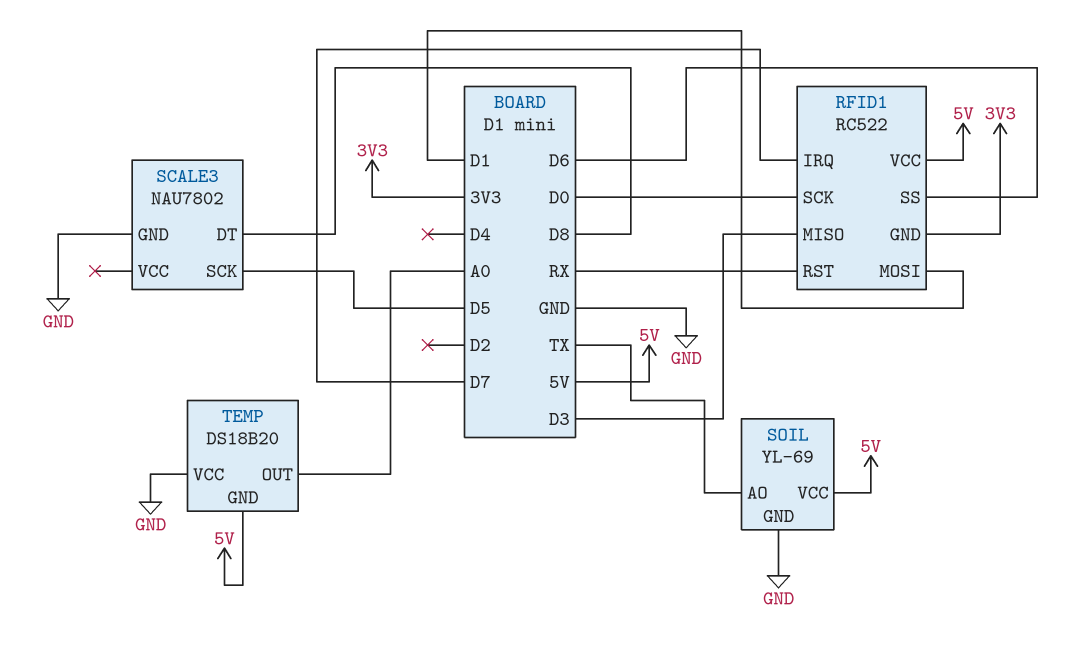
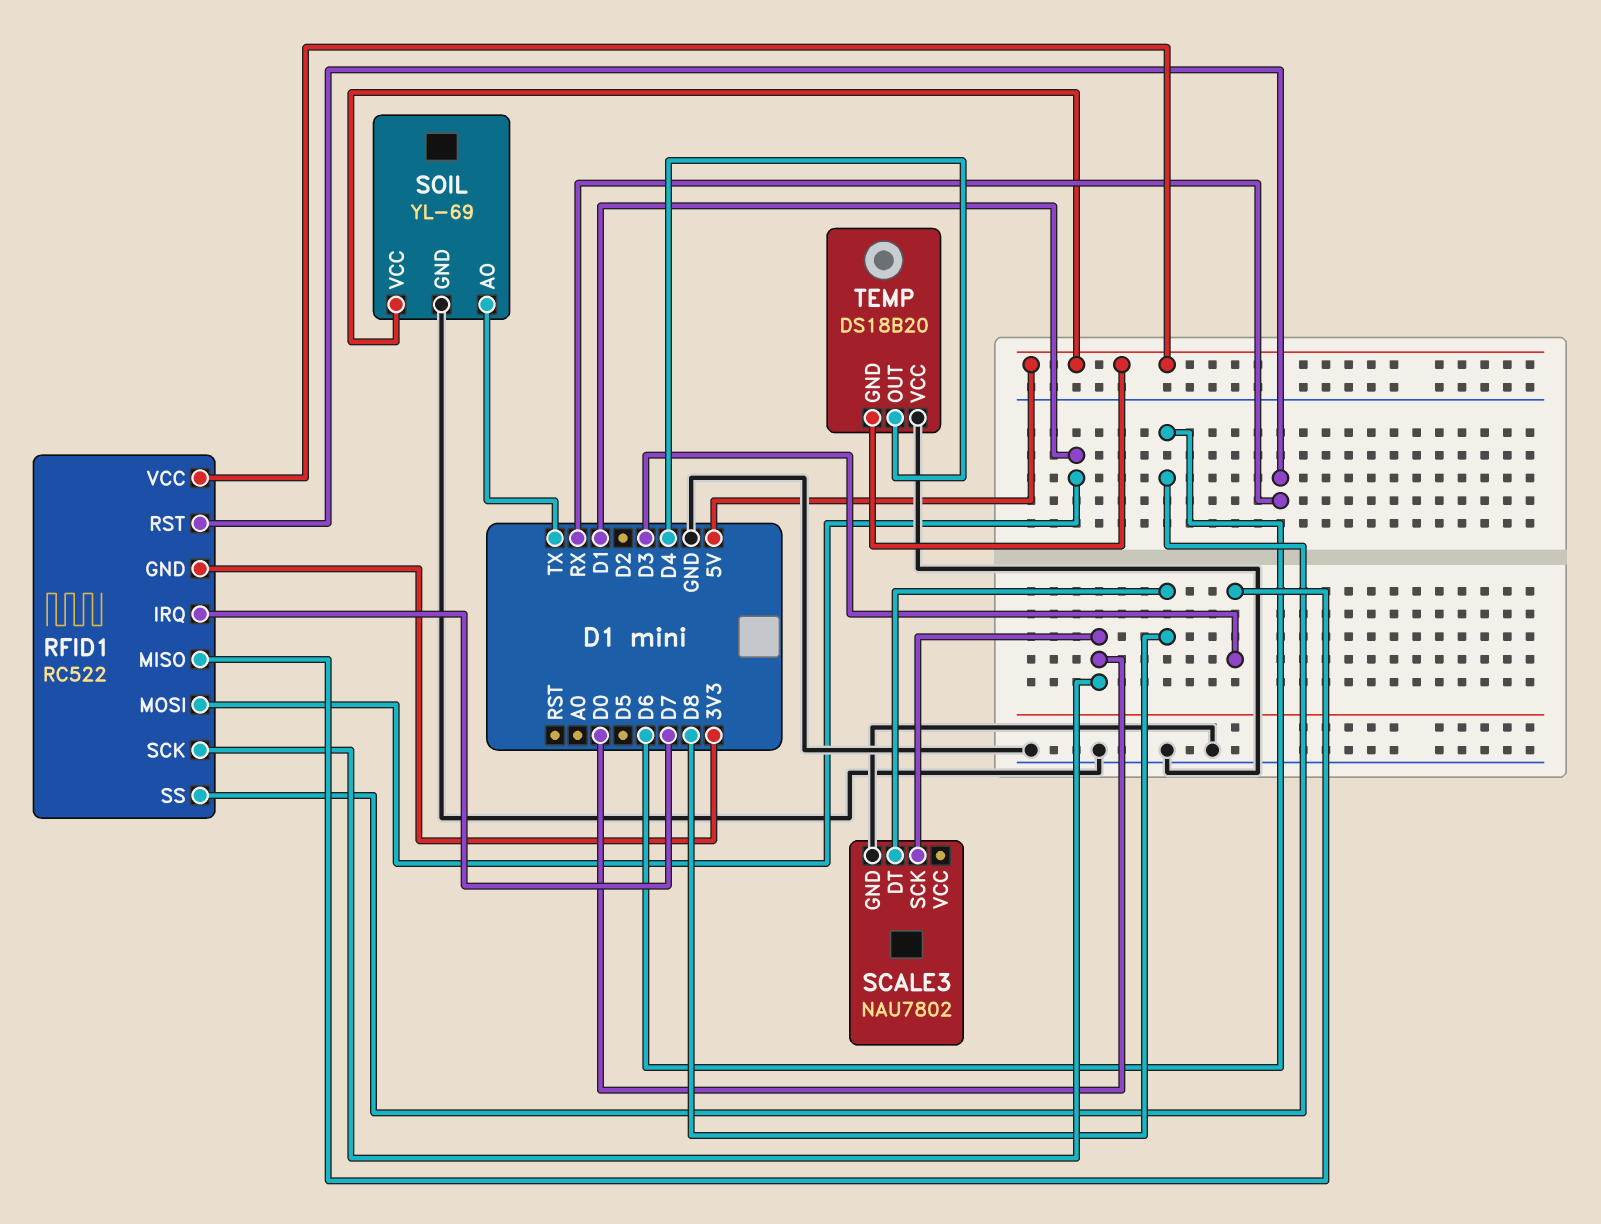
SCALE3 pin SCK: D5 -> D0
TEMP pin OUT: A0 -> D4

